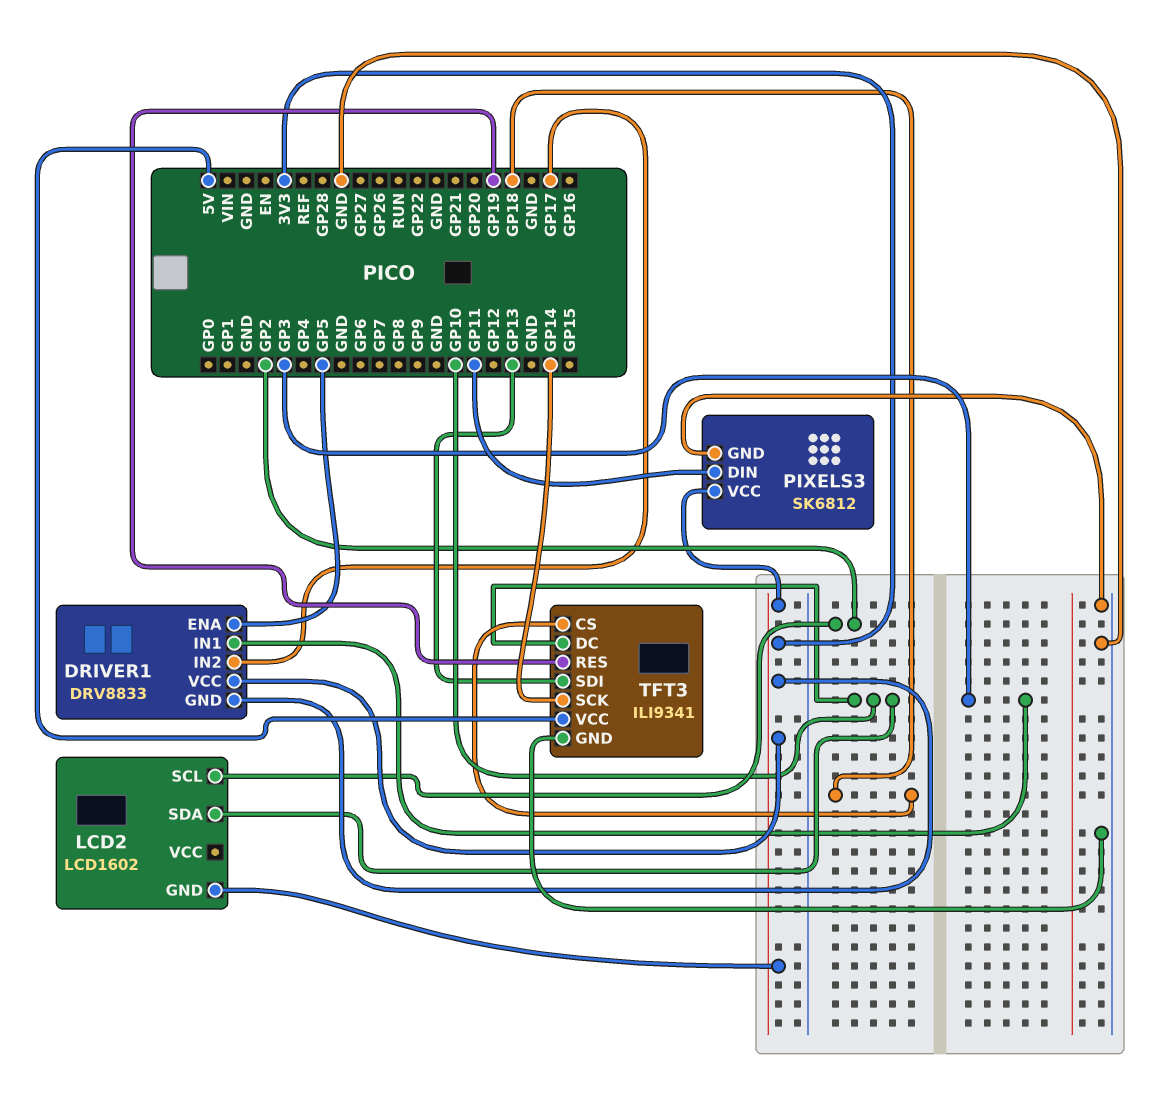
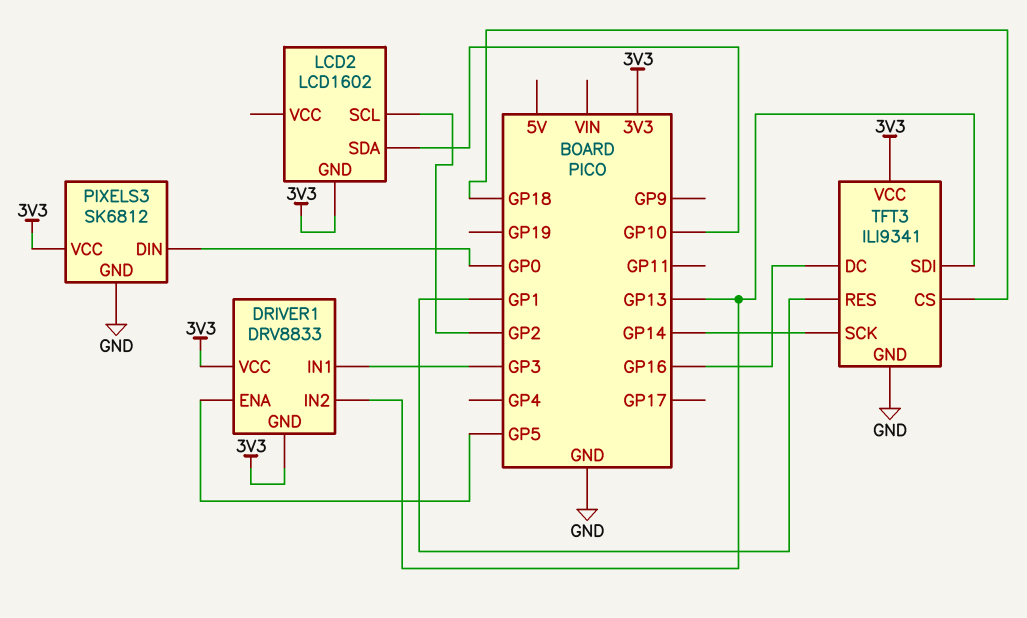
DRIVER1 pin IN2: GP17 -> GP13
PIXELS3 pin DIN: GP11 -> GP0
TFT3 pin DC: GP10 -> GP16
TFT3 pin RES: GP19 -> GP1
TFT3 pin VCC: 5V -> 3V3

